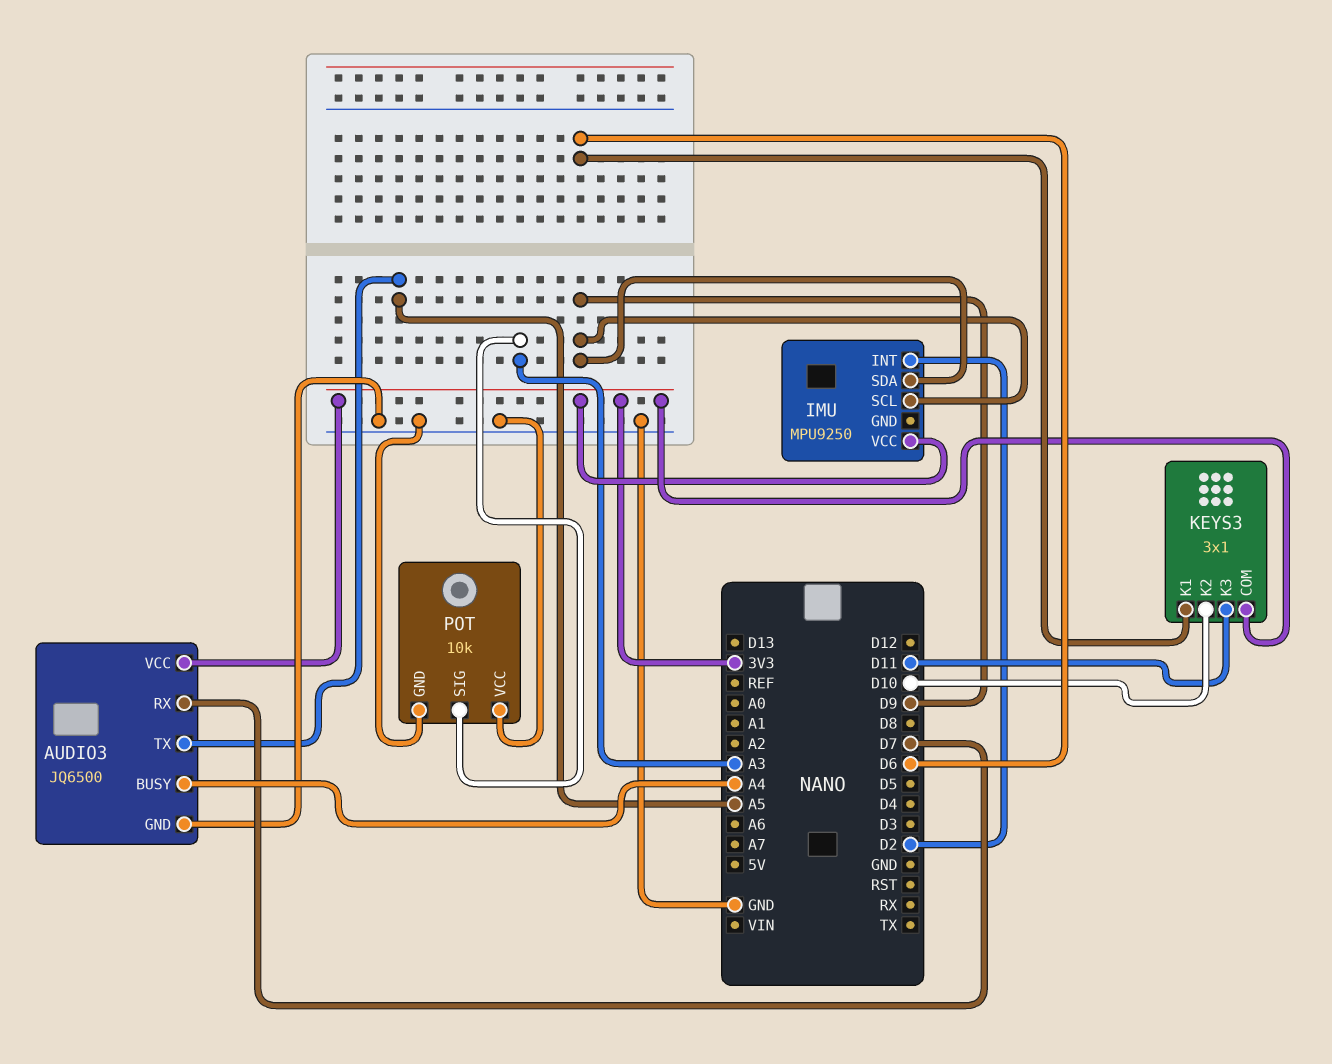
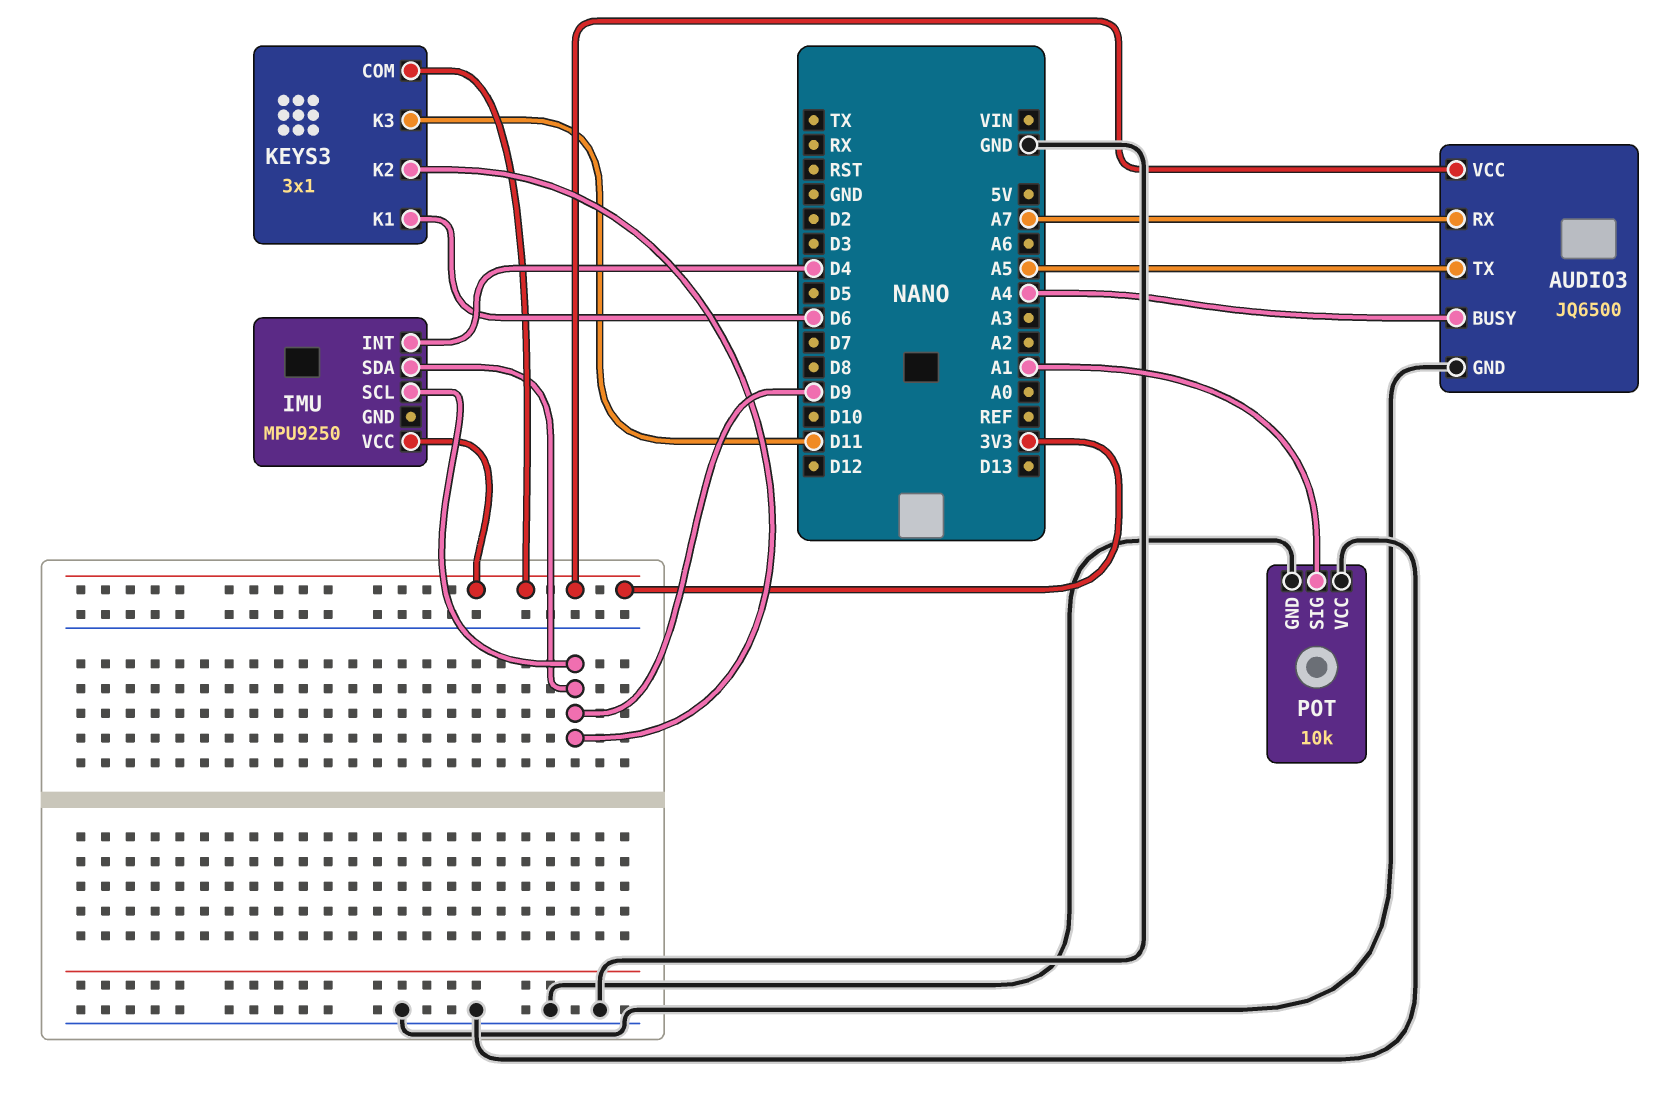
AUDIO3 pin RX: D7 -> A7
IMU pin INT: D2 -> D4
KEYS3 pin K2: D10 -> D9
POT pin SIG: A3 -> A1

